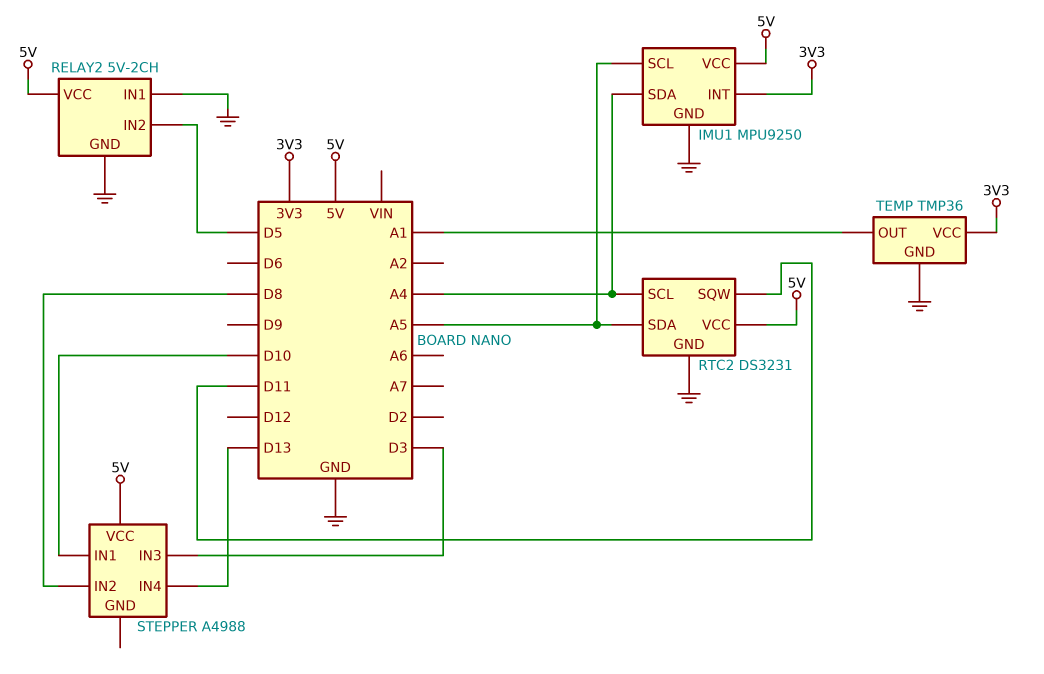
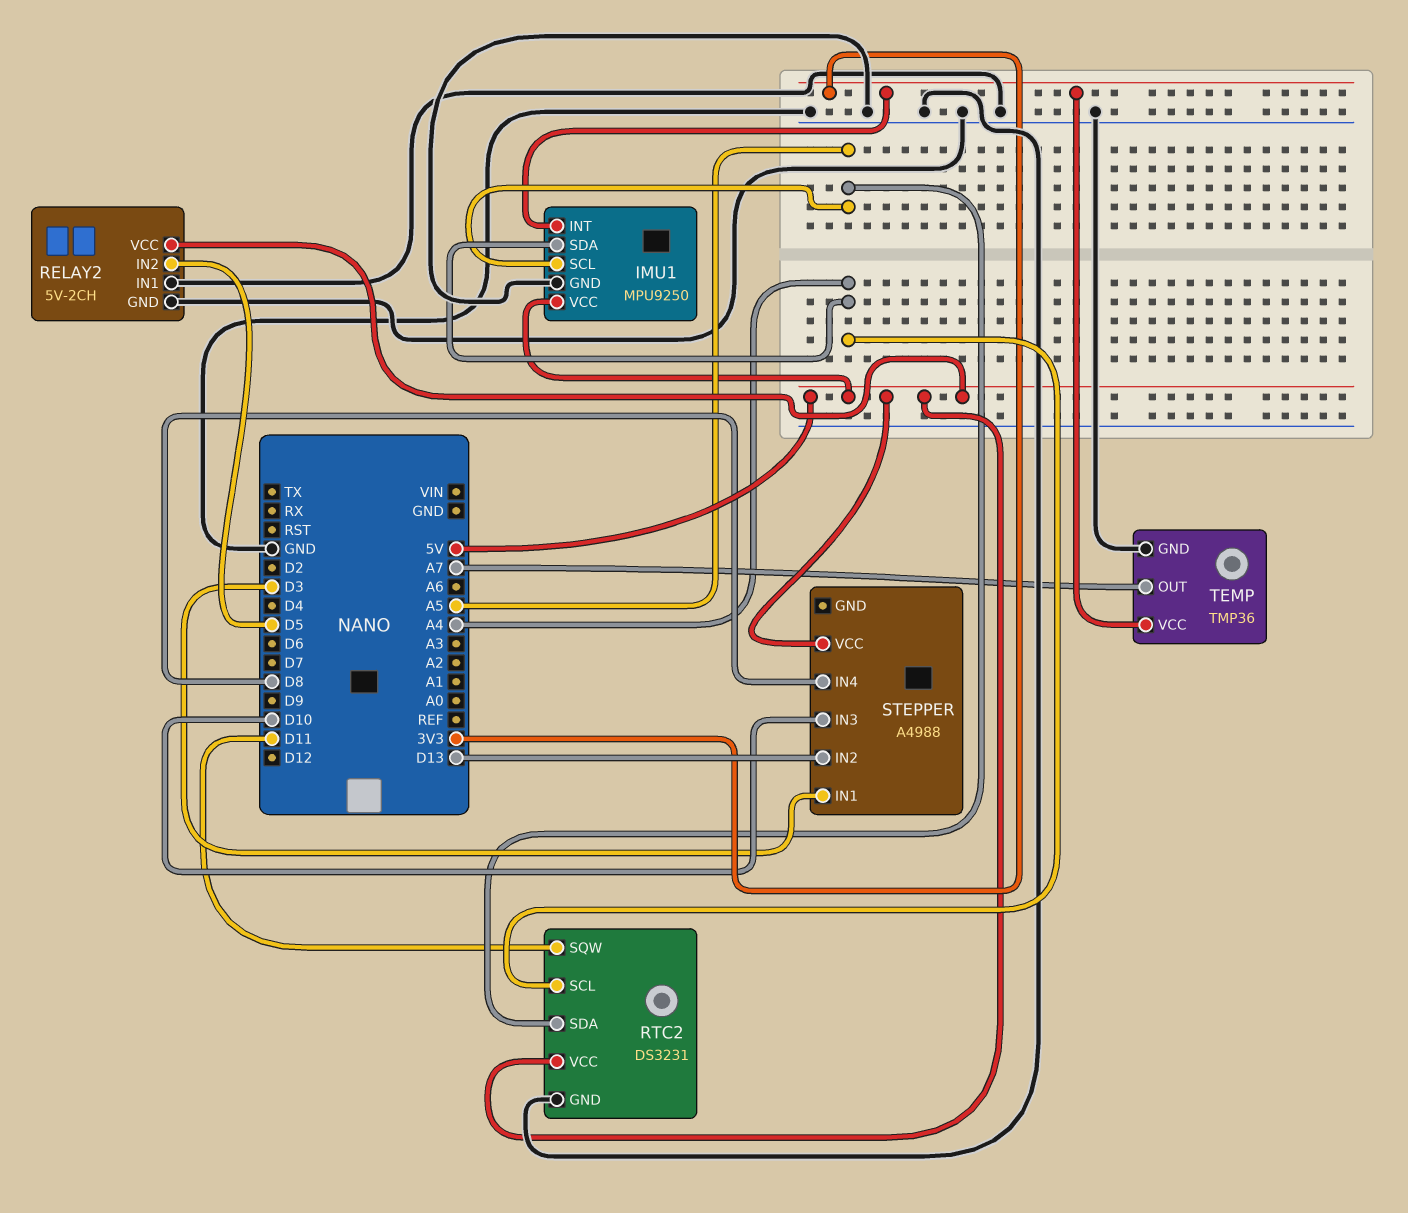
STEPPER pin IN1: D10 -> D3
STEPPER pin IN2: D8 -> D13
STEPPER pin IN3: D3 -> D10
STEPPER pin IN4: D13 -> D8
TEMP pin OUT: A1 -> A7

